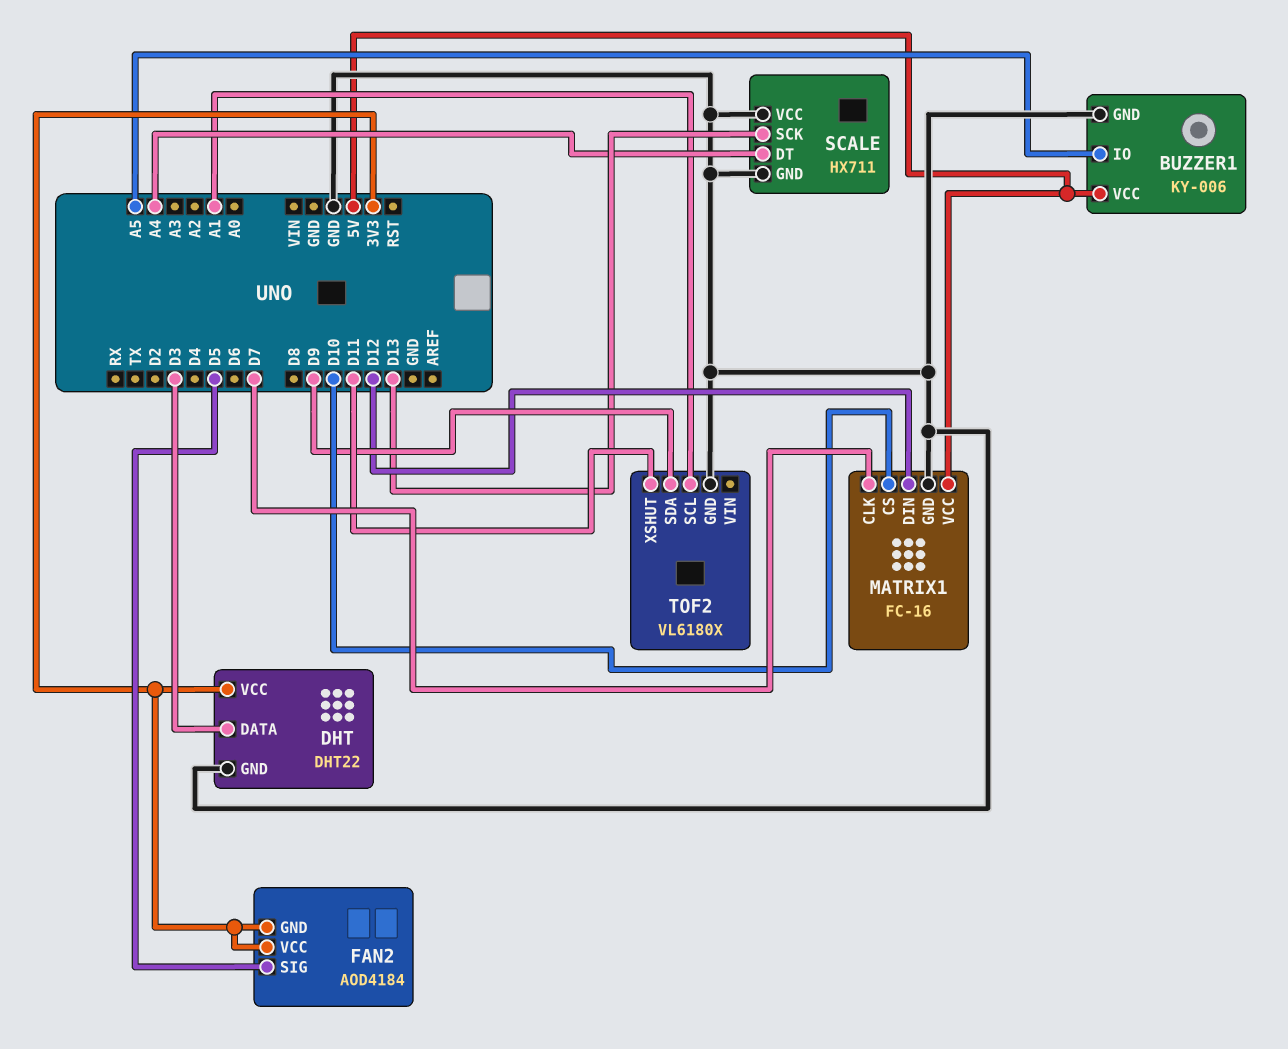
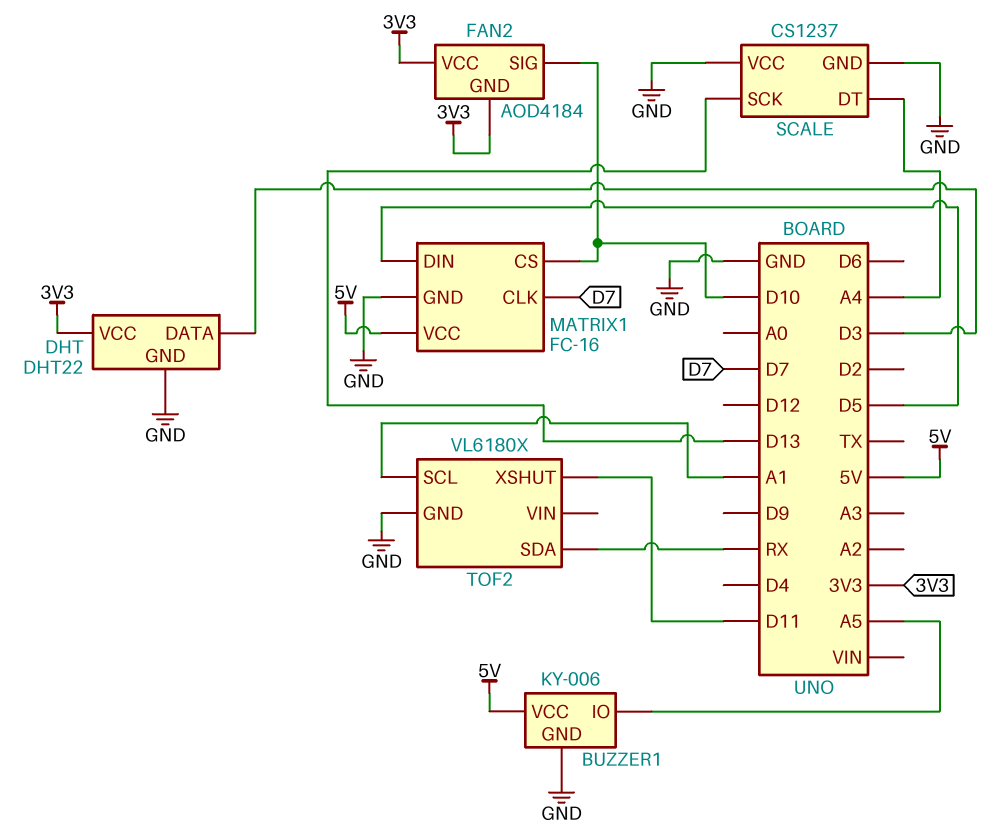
FAN2 pin SIG: D5 -> D10
MATRIX1 pin DIN: D12 -> D5
SCALE: HX711 -> CS1237
TOF2 pin SDA: D9 -> RX

